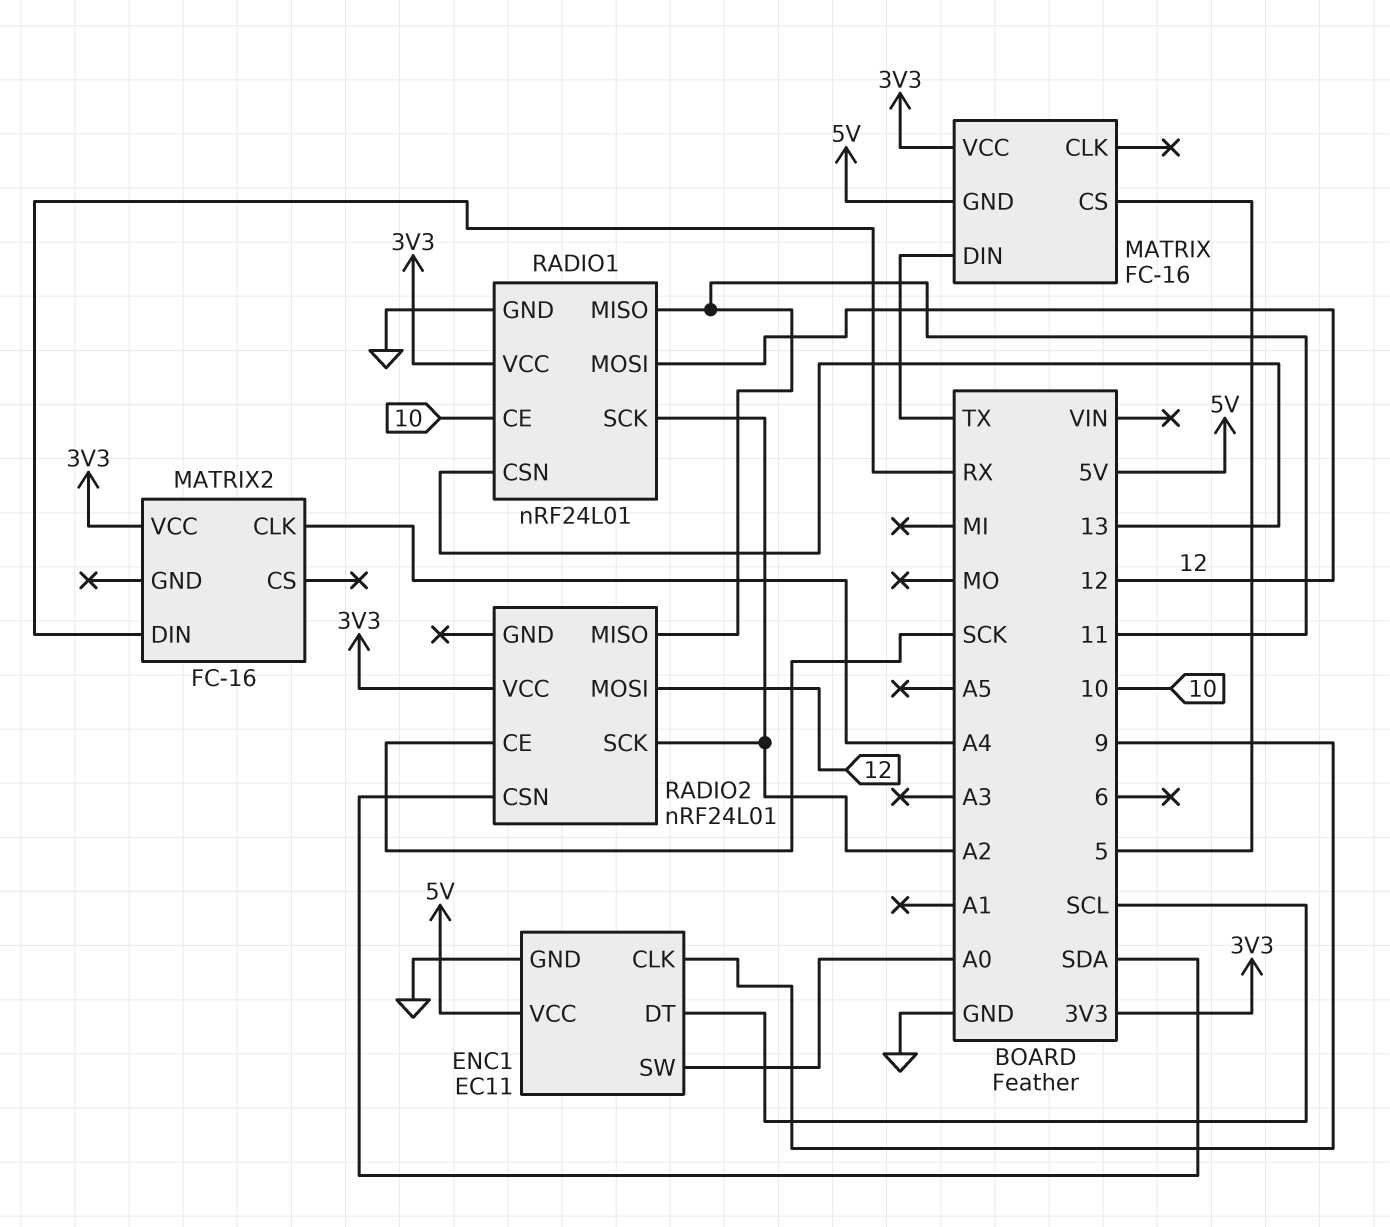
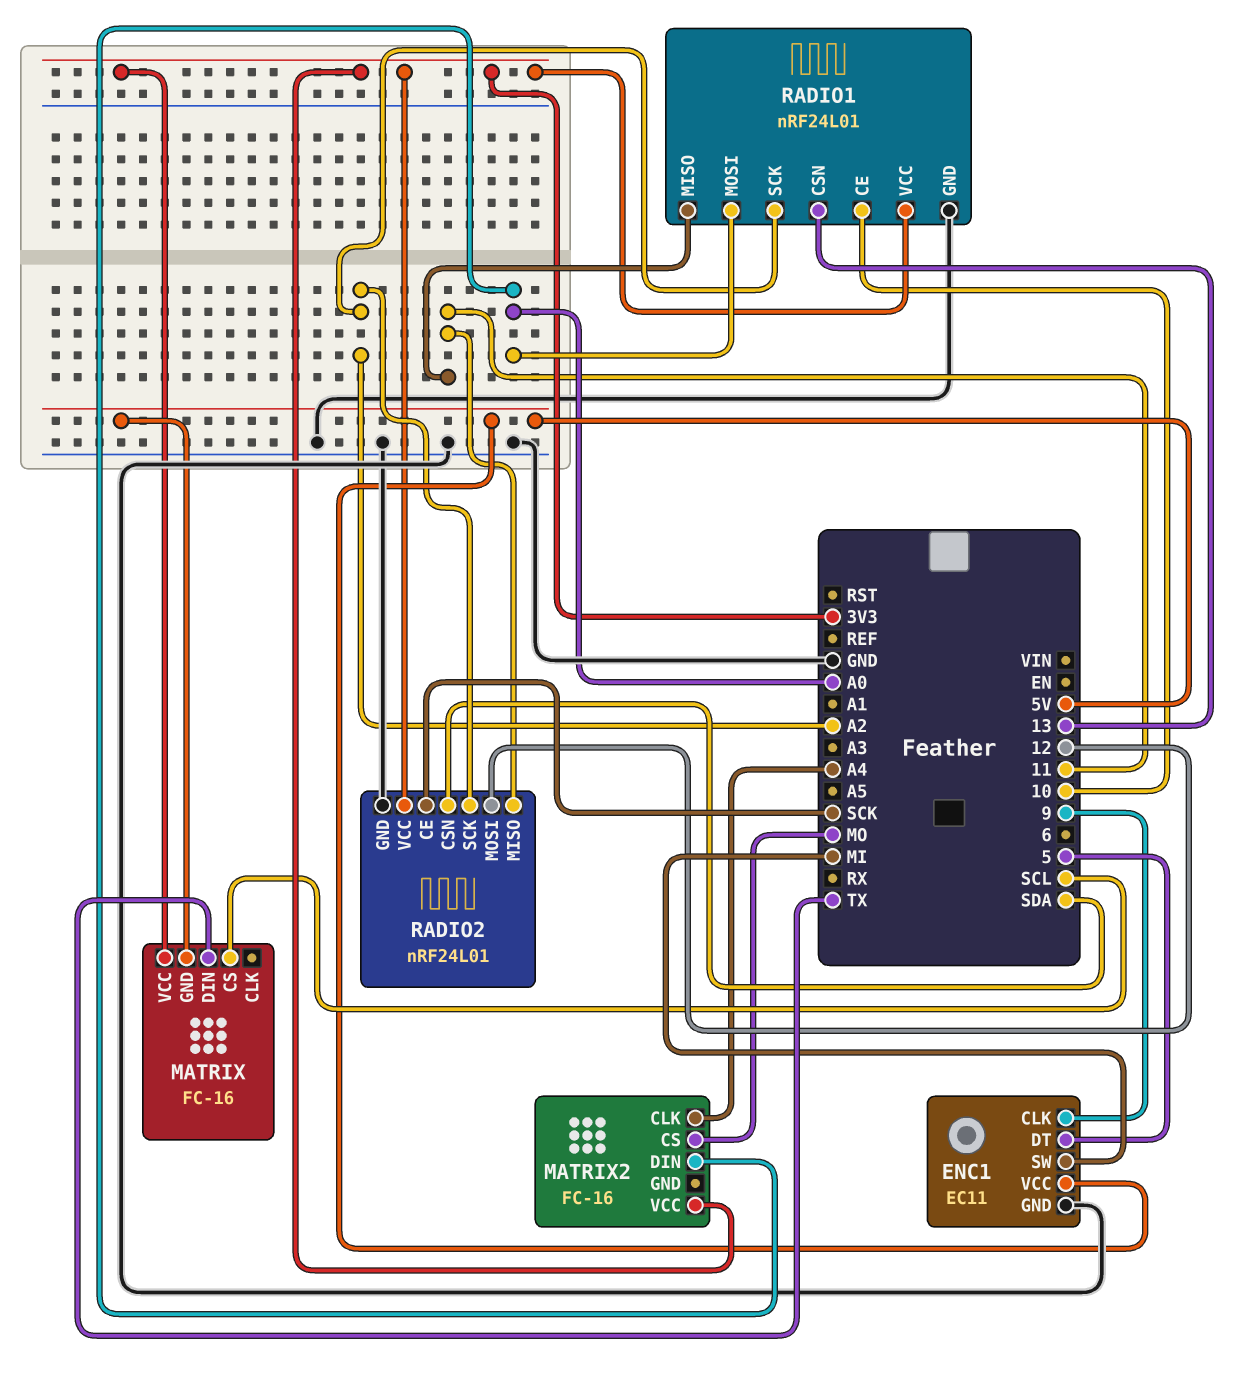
ENC1 pin DT: SCL -> 5
ENC1 pin SW: A0 -> MI
MATRIX pin CS: 5 -> SCL
MATRIX2 pin CS: none -> MO
MATRIX2 pin DIN: RX -> A0
RADIO1 pin MOSI: 12 -> A0
RADIO2 pin GND: none -> GND

